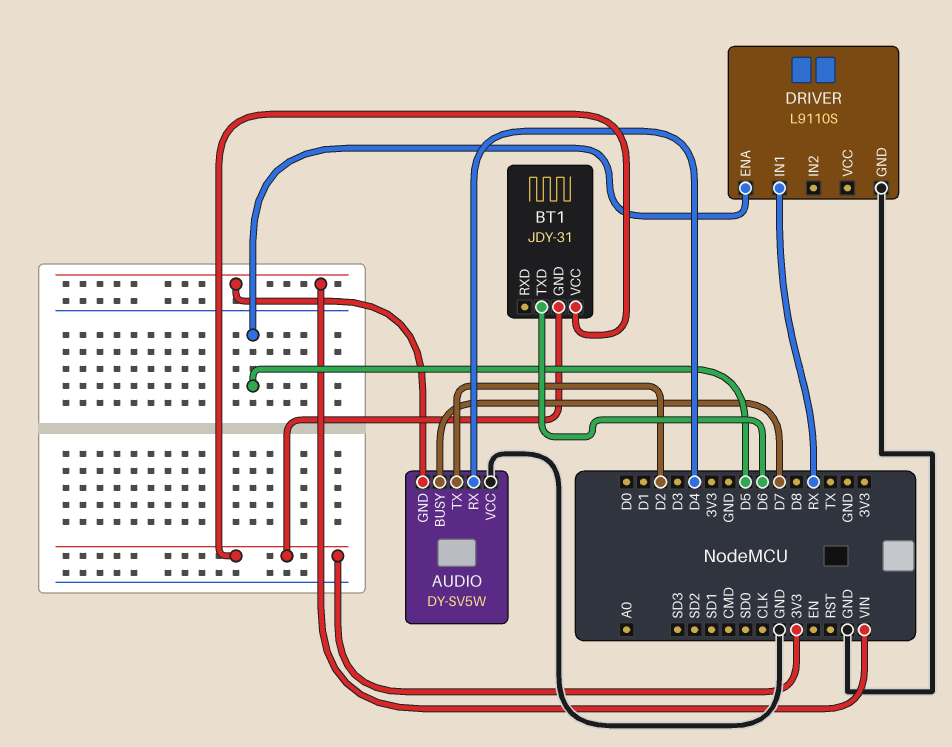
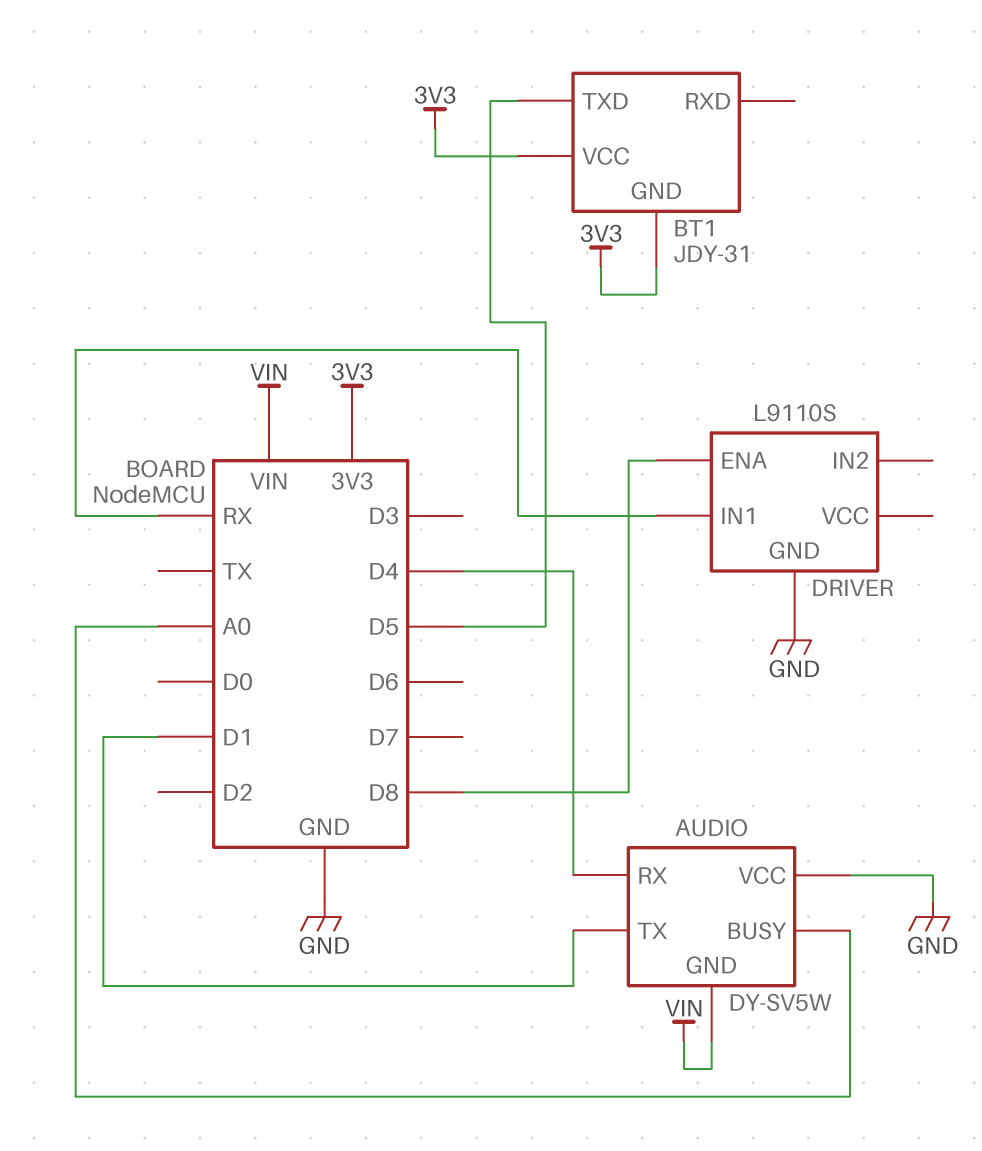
AUDIO pin BUSY: D7 -> A0
AUDIO pin TX: D2 -> D1
BT1 pin TXD: D6 -> D5
DRIVER pin ENA: D5 -> D8

